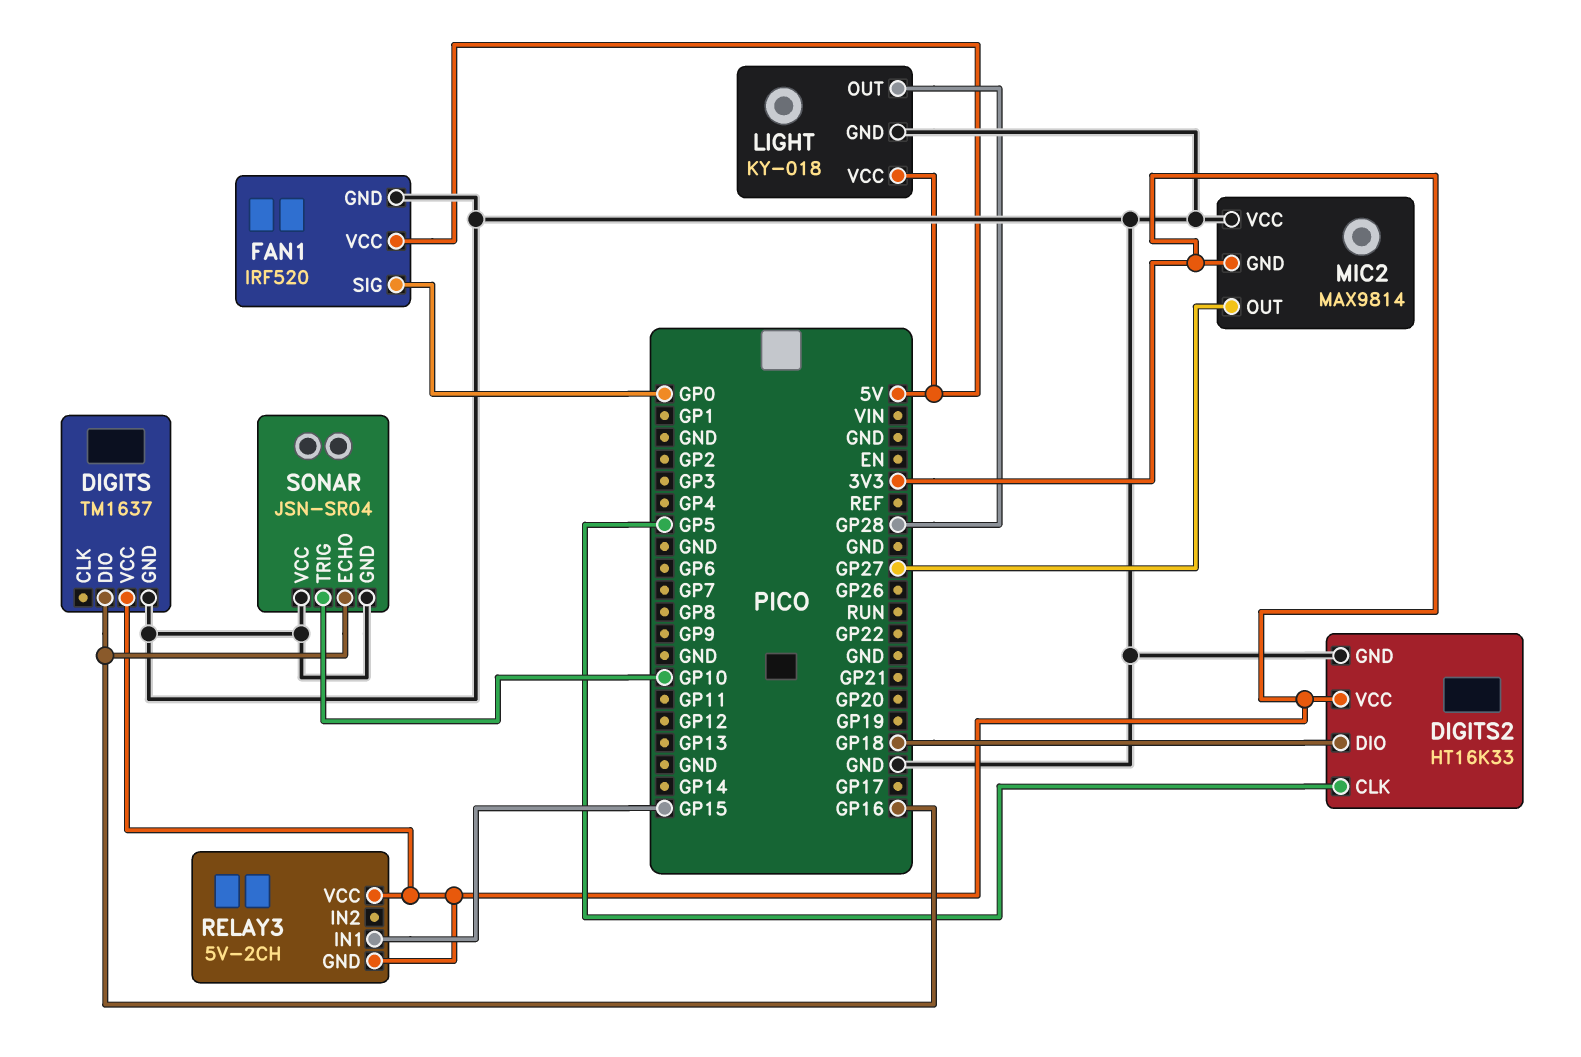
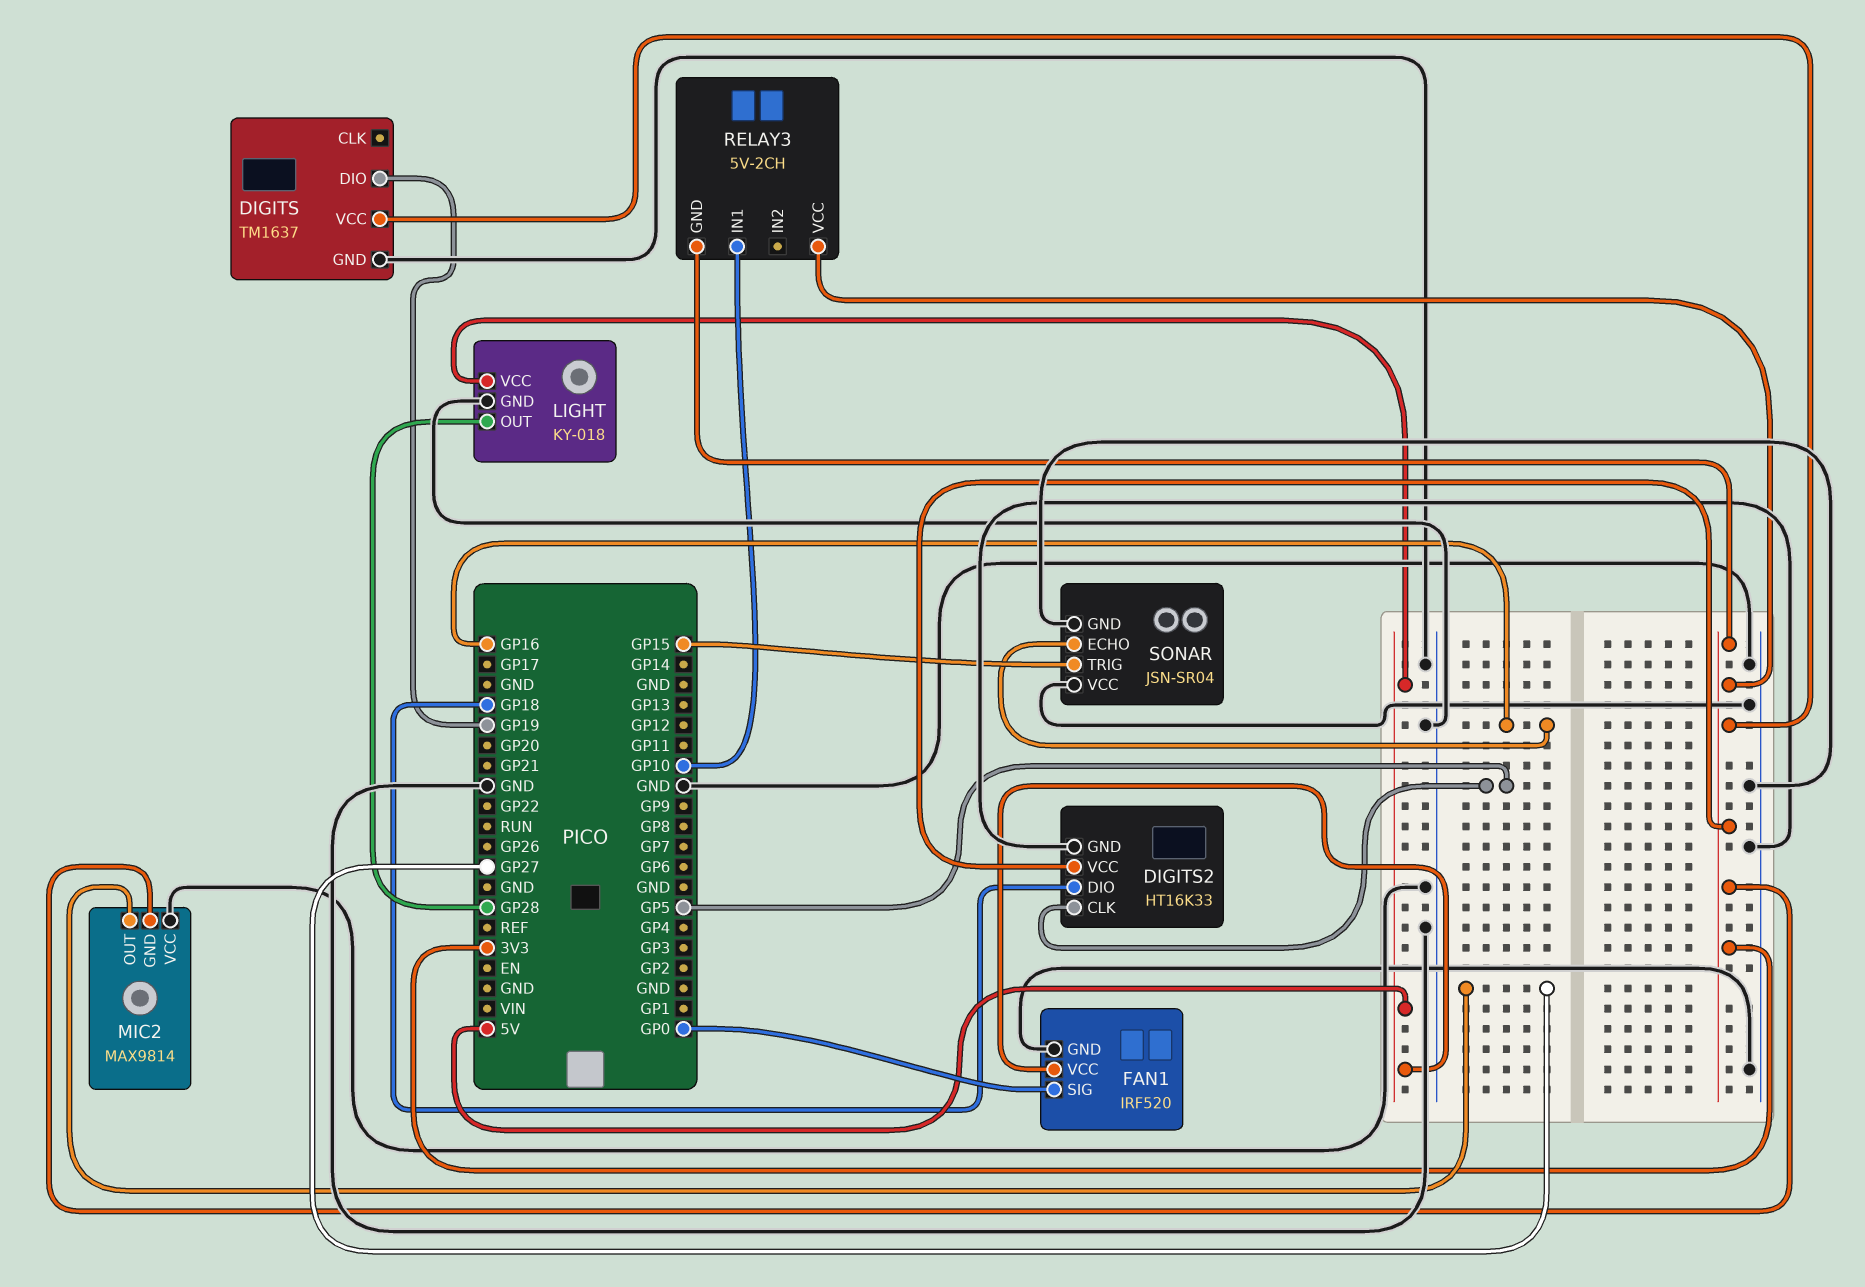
DIGITS pin DIO: GP16 -> GP19
RELAY3 pin IN1: GP15 -> GP10
SONAR pin TRIG: GP10 -> GP15

